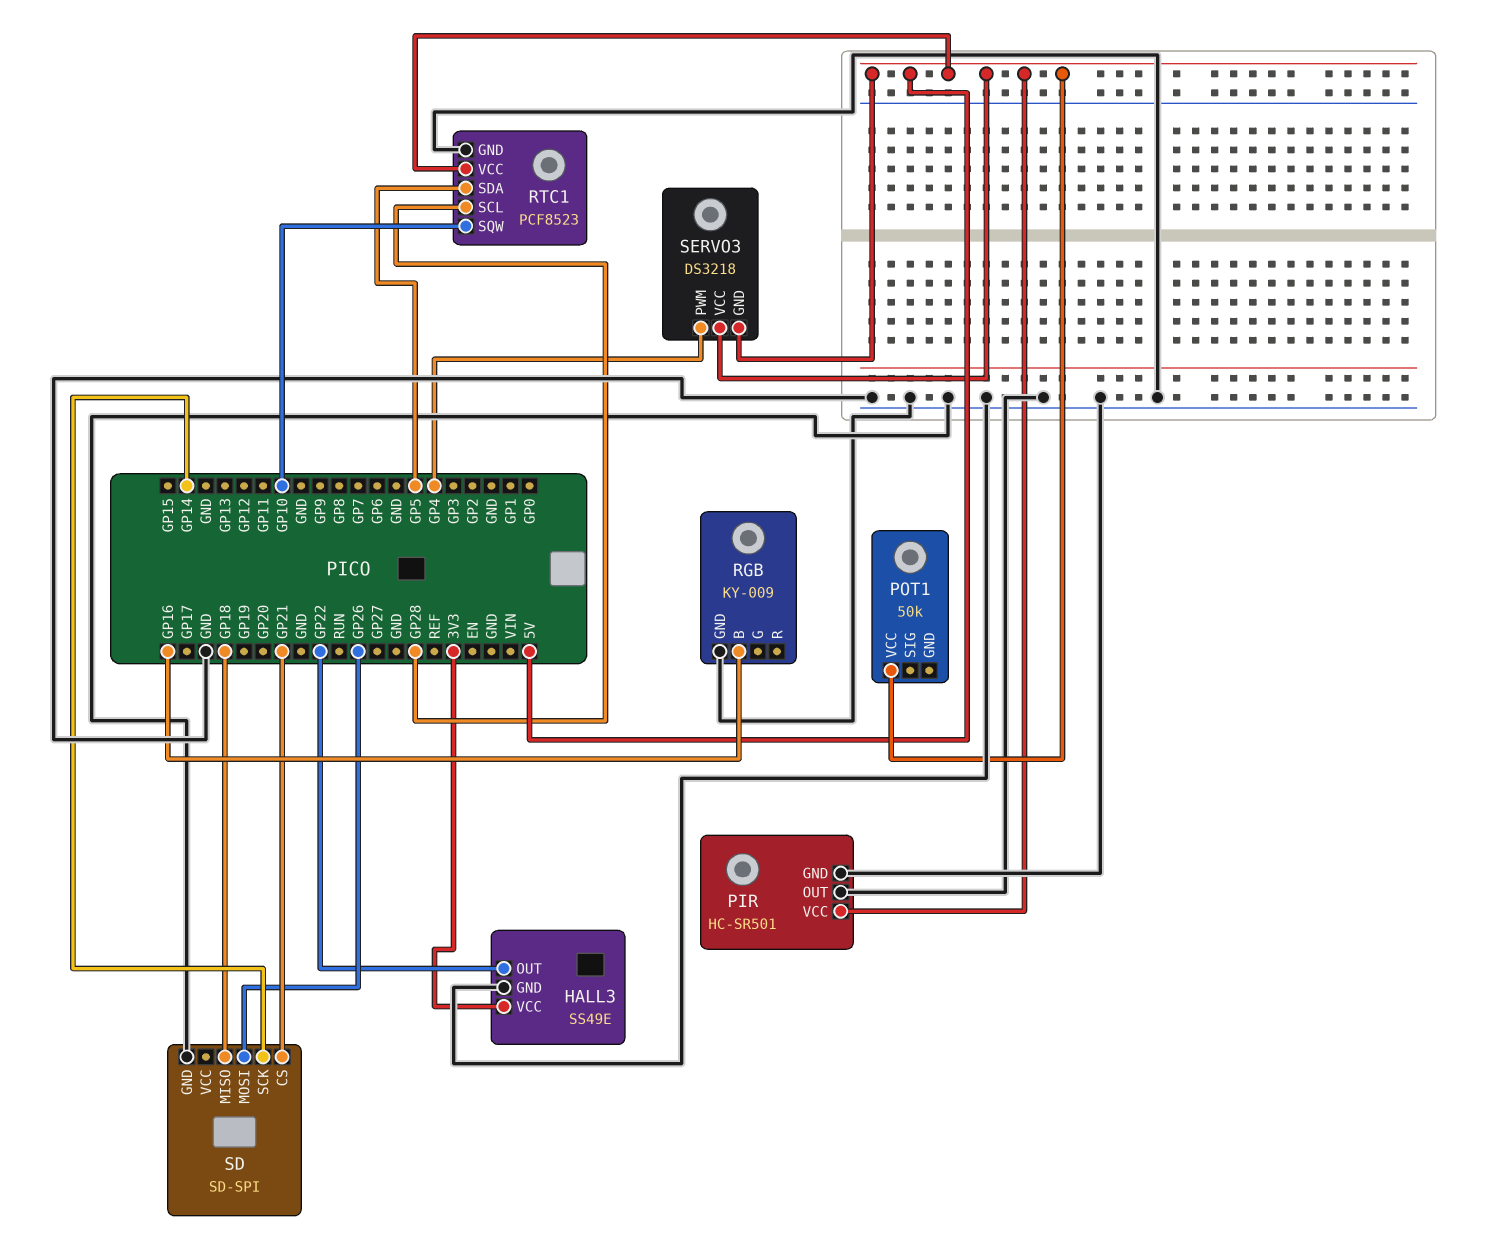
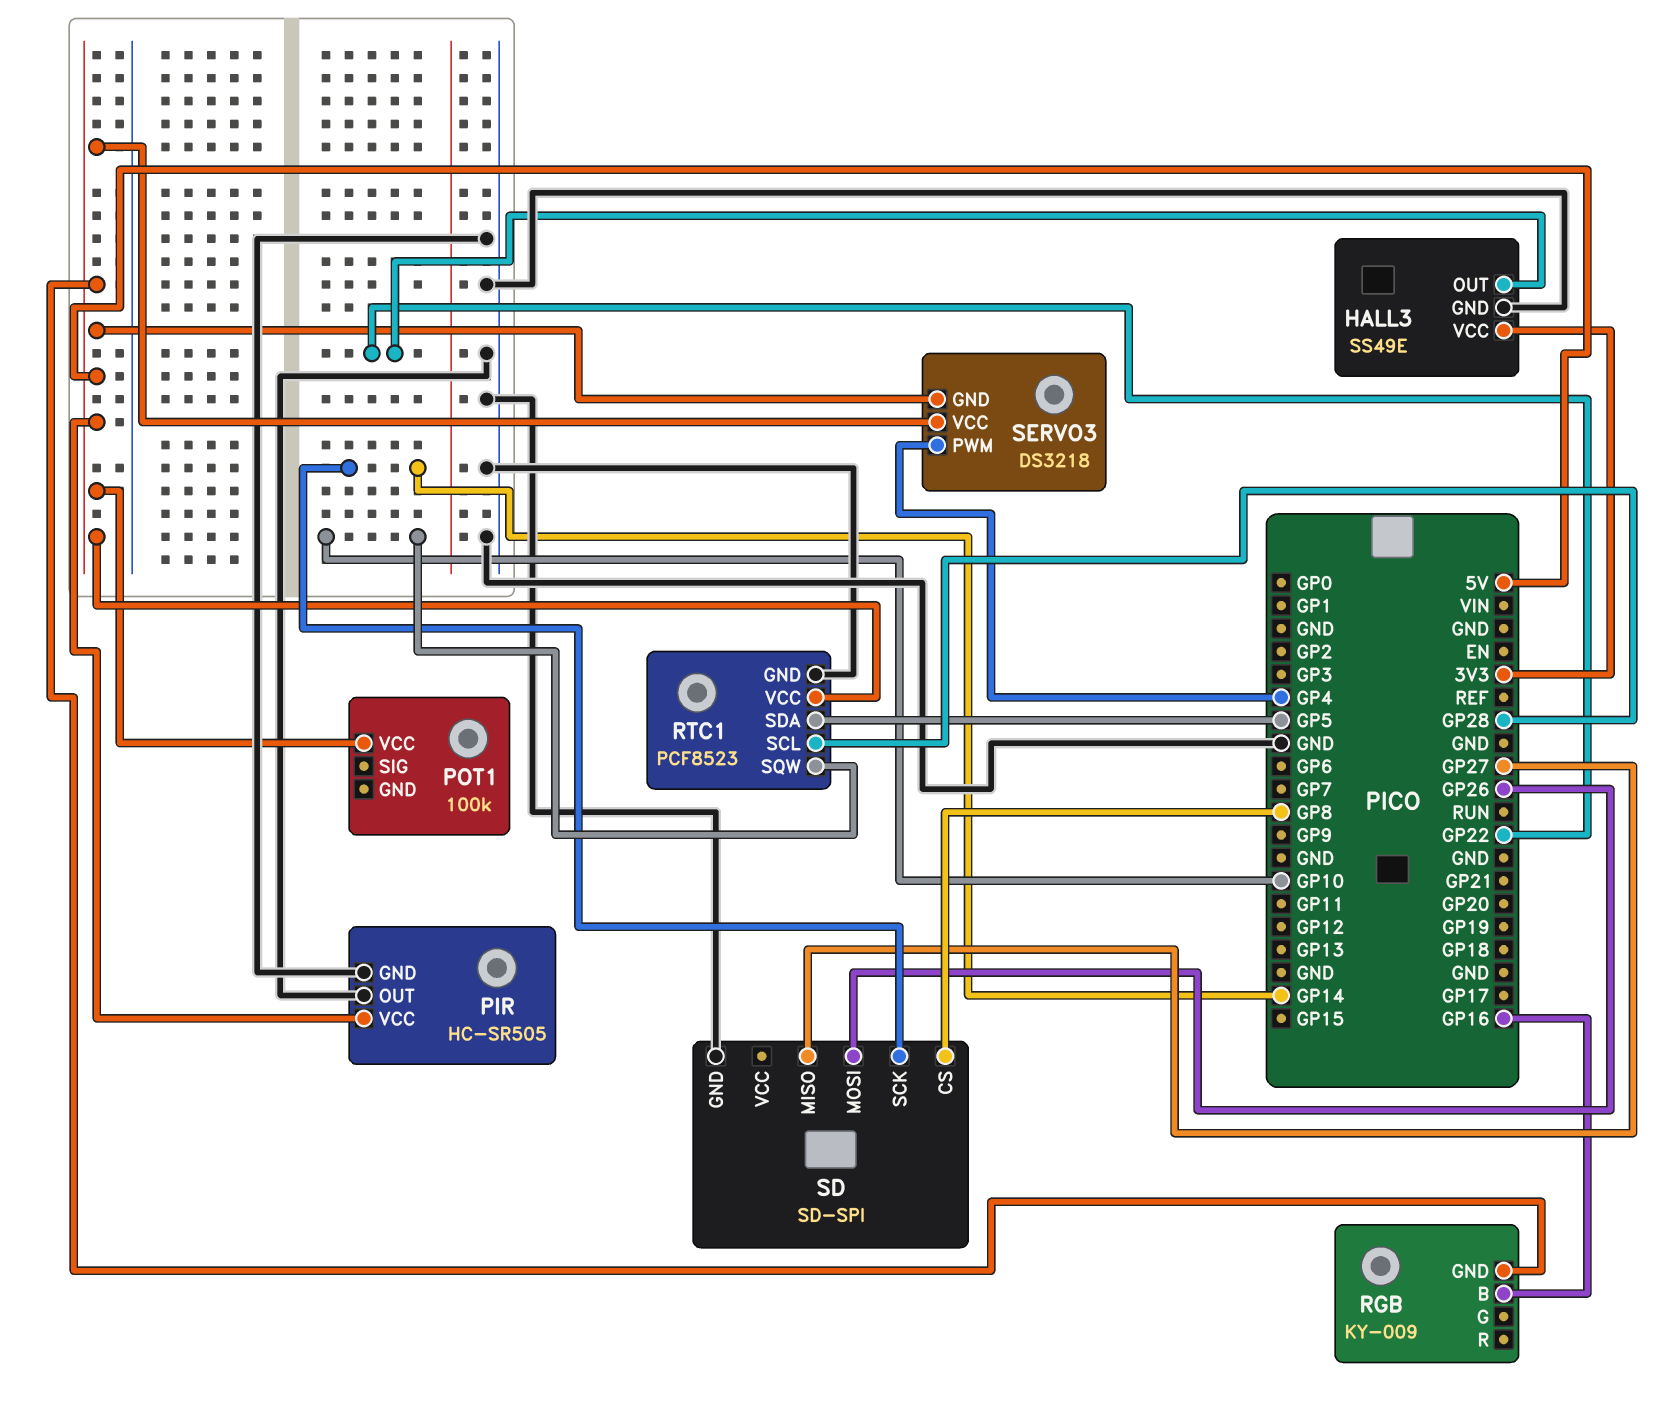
PIR: HC-SR501 -> HC-SR505
POT1: 50k -> 100k
RGB pin GND: GND -> 5V
SD pin CS: GP21 -> GP8
SD pin MISO: GP18 -> GP27

